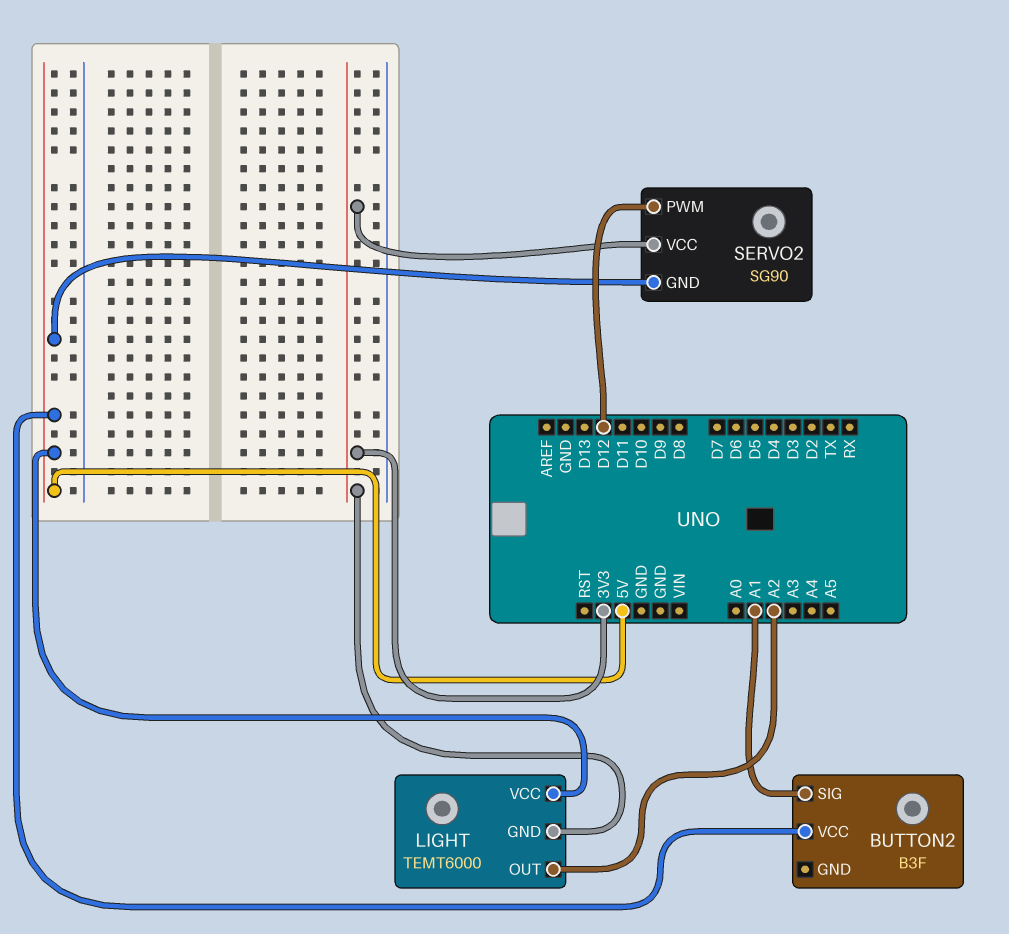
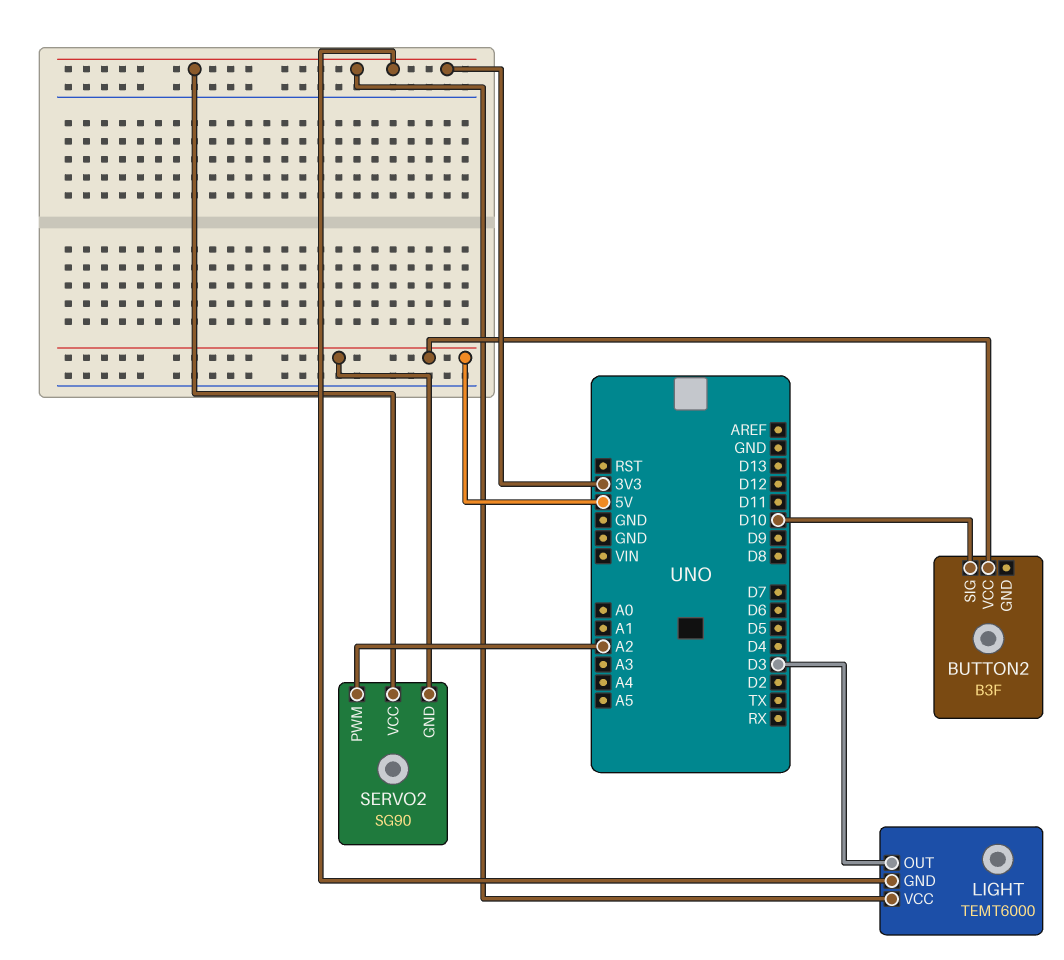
BUTTON2 pin SIG: A1 -> D10
LIGHT pin OUT: A2 -> D3
LIGHT pin VCC: 5V -> 3V3
SERVO2 pin PWM: D12 -> A2

